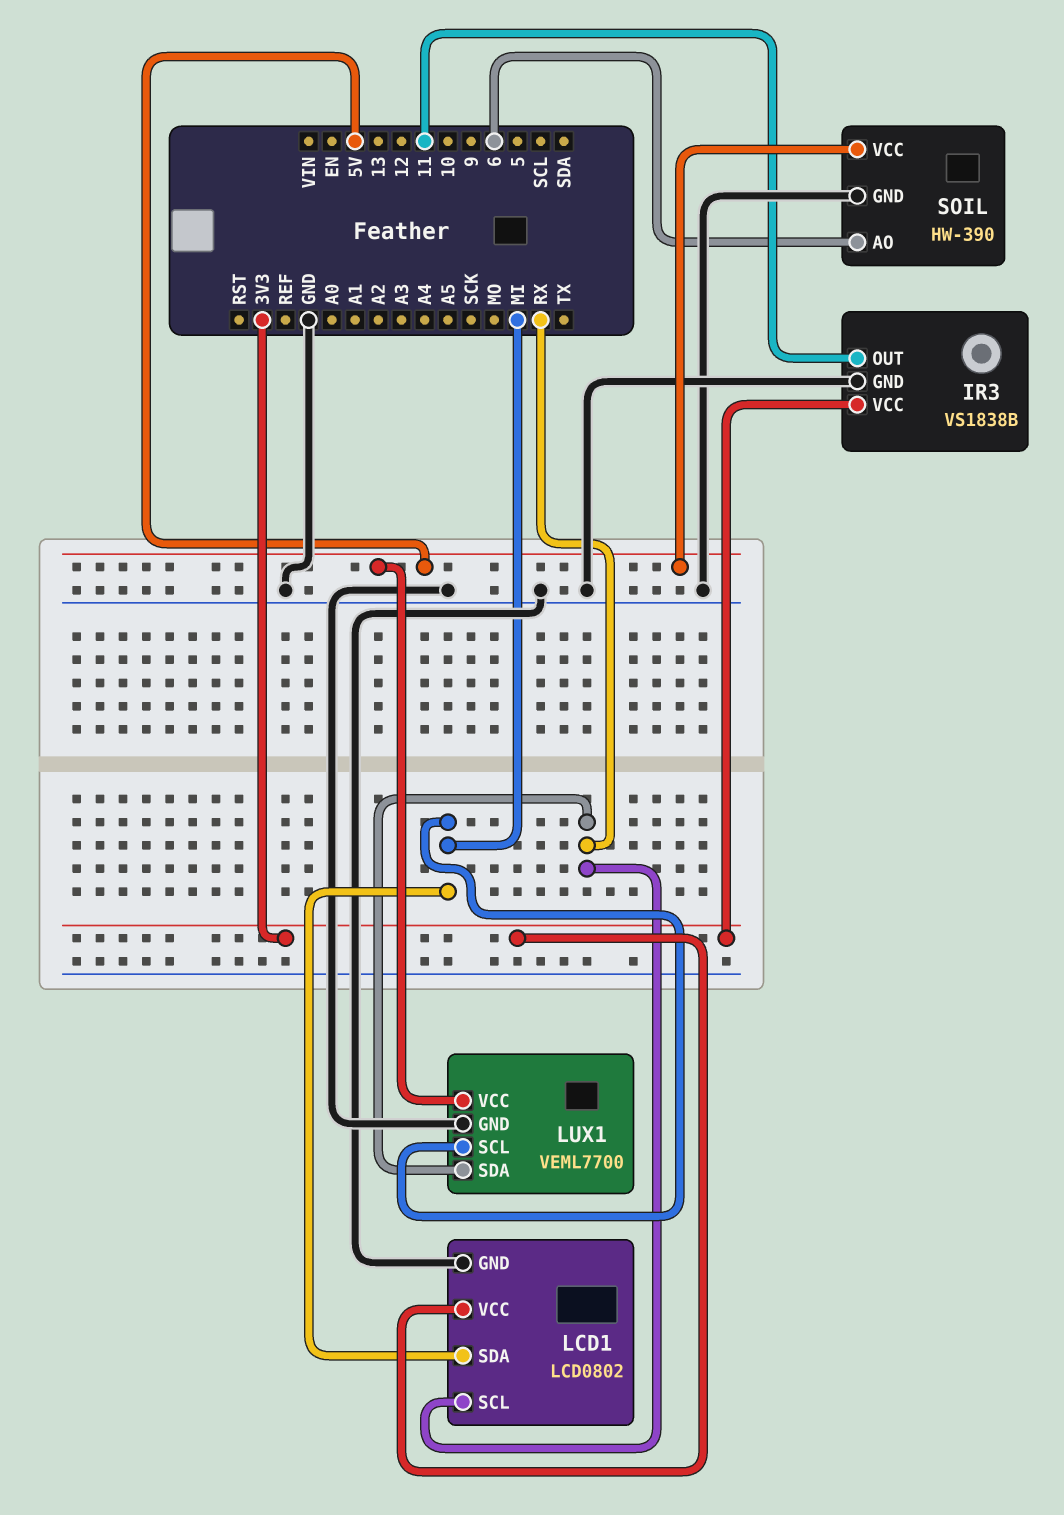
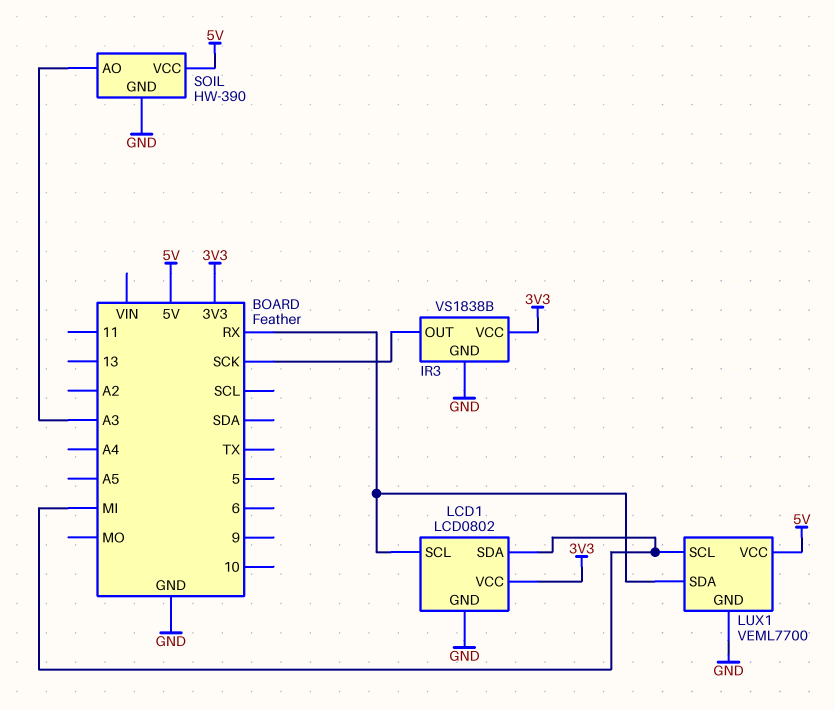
IR3 pin OUT: 11 -> SCK
SOIL pin AO: 6 -> A3

